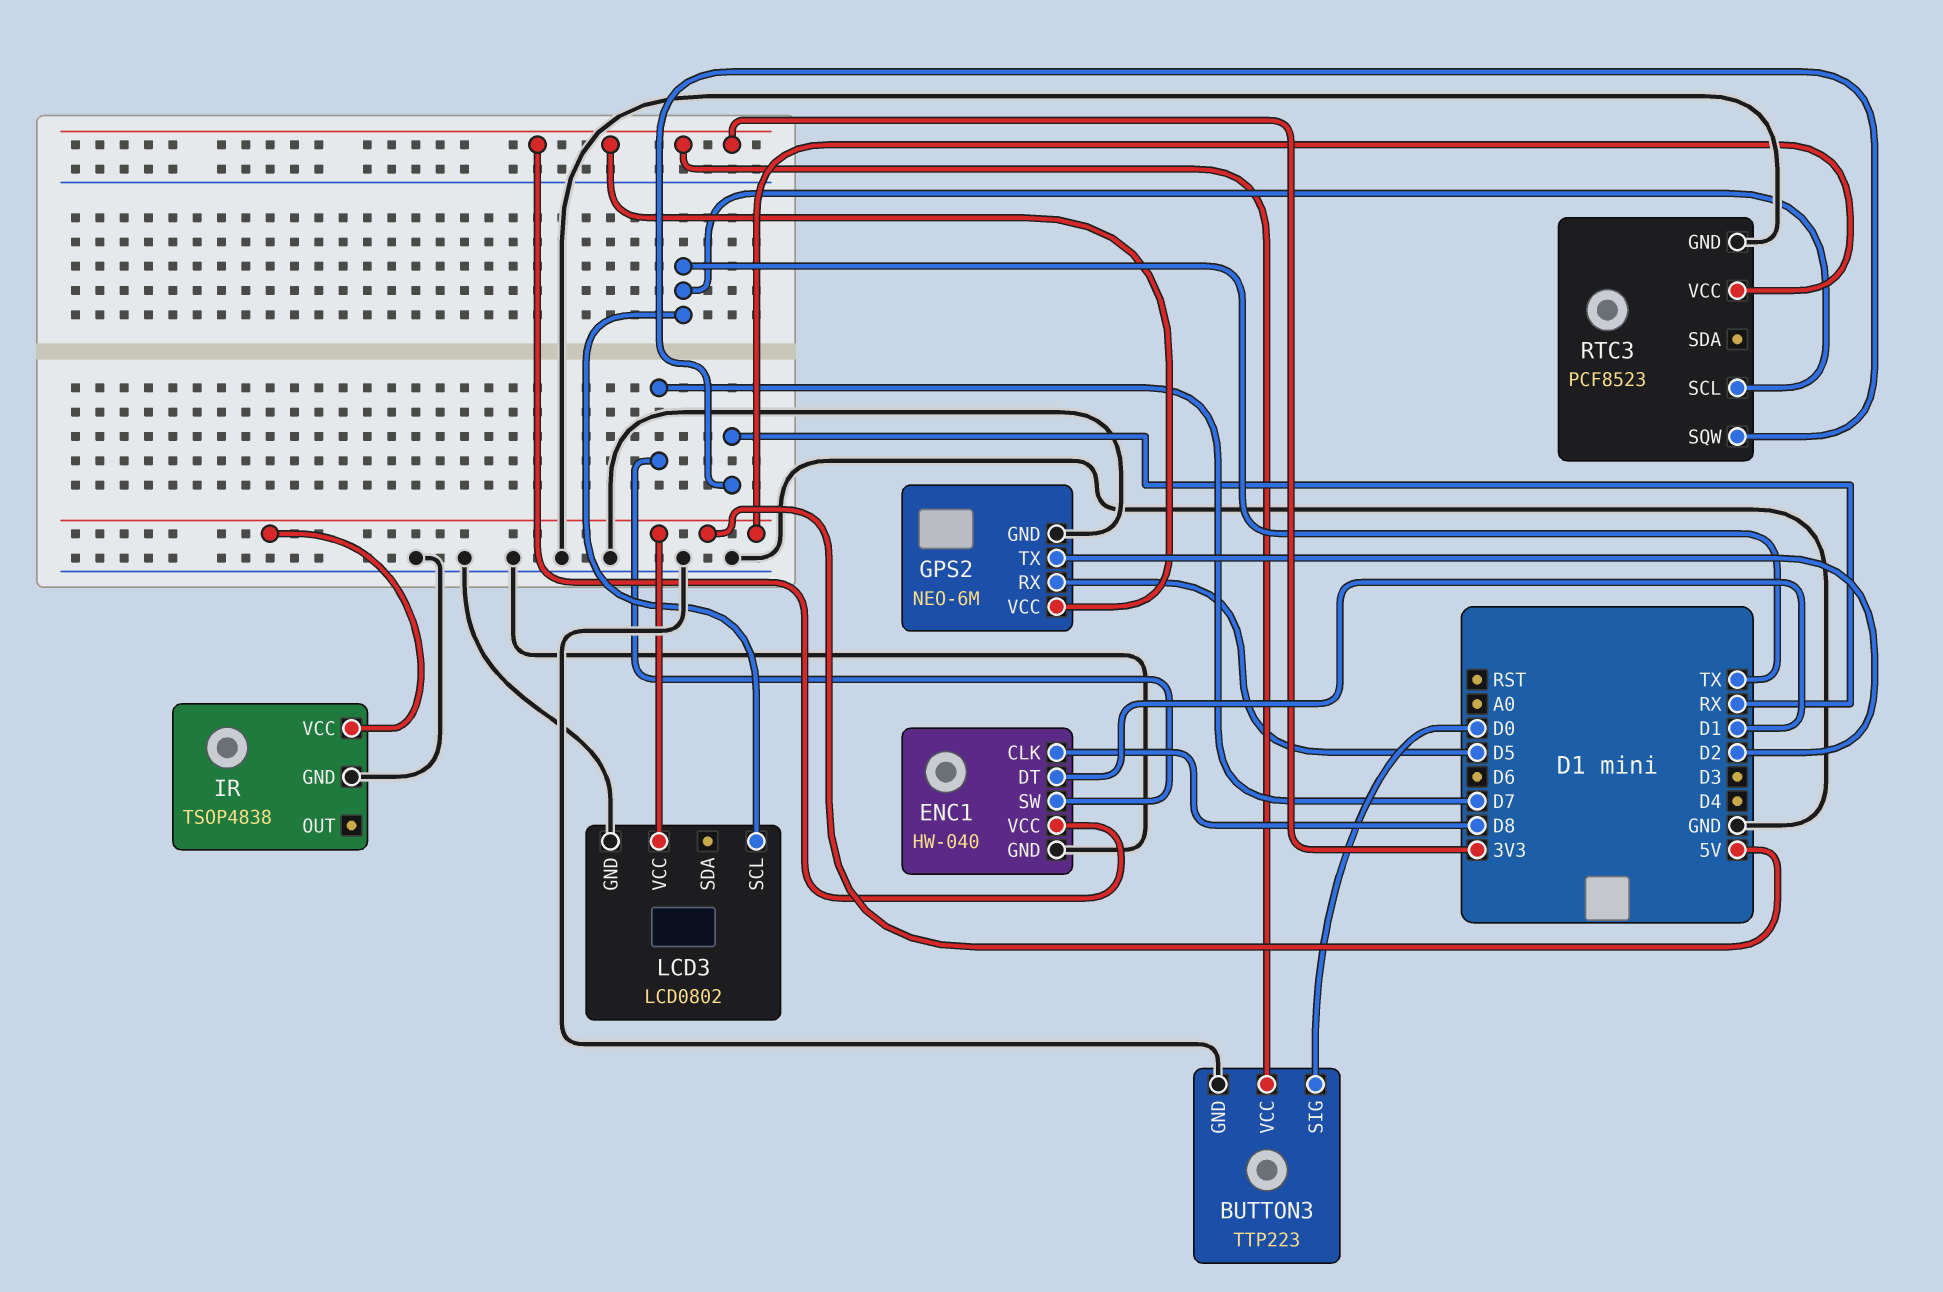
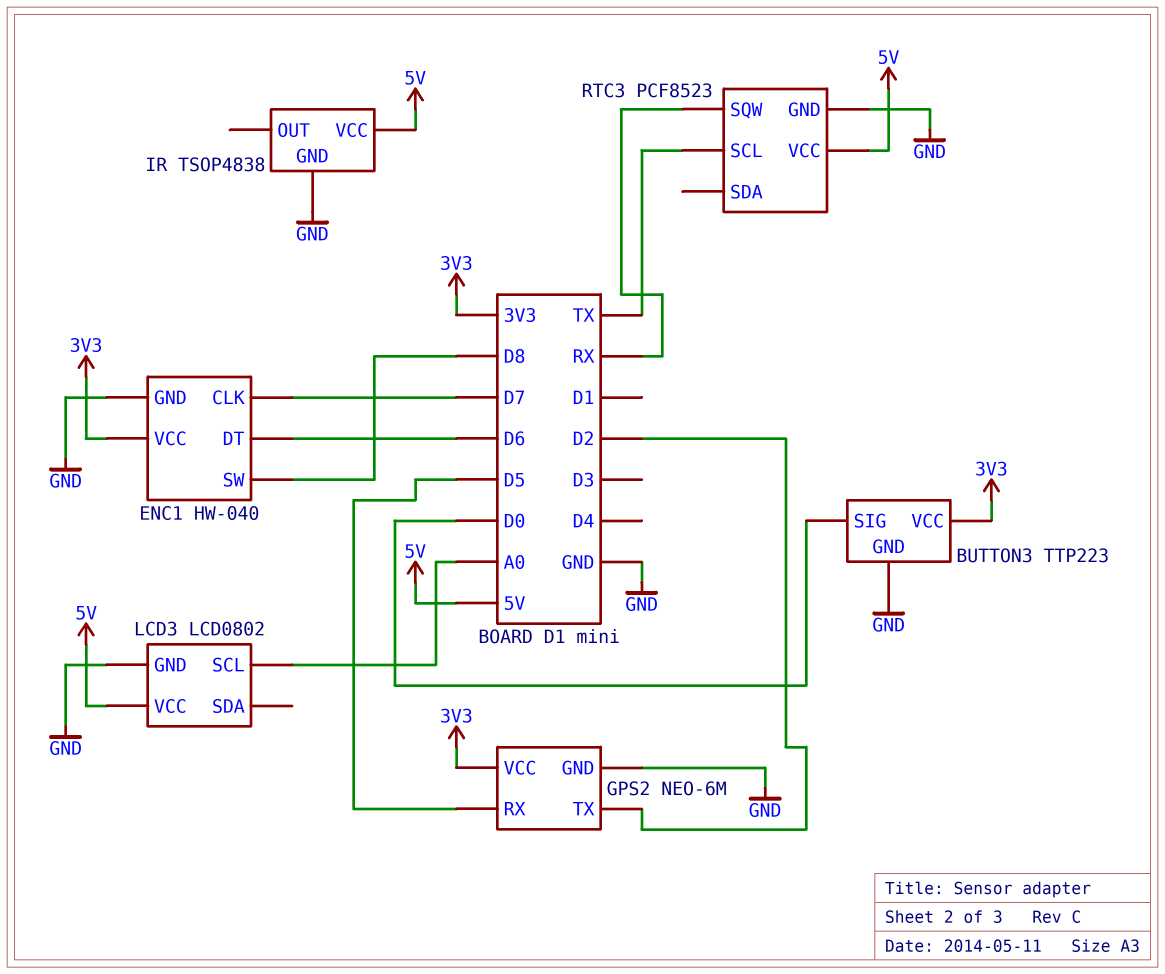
ENC1 pin CLK: D8 -> D7
ENC1 pin DT: D1 -> D6
ENC1 pin SW: D7 -> D8
LCD3 pin SCL: TX -> A0

